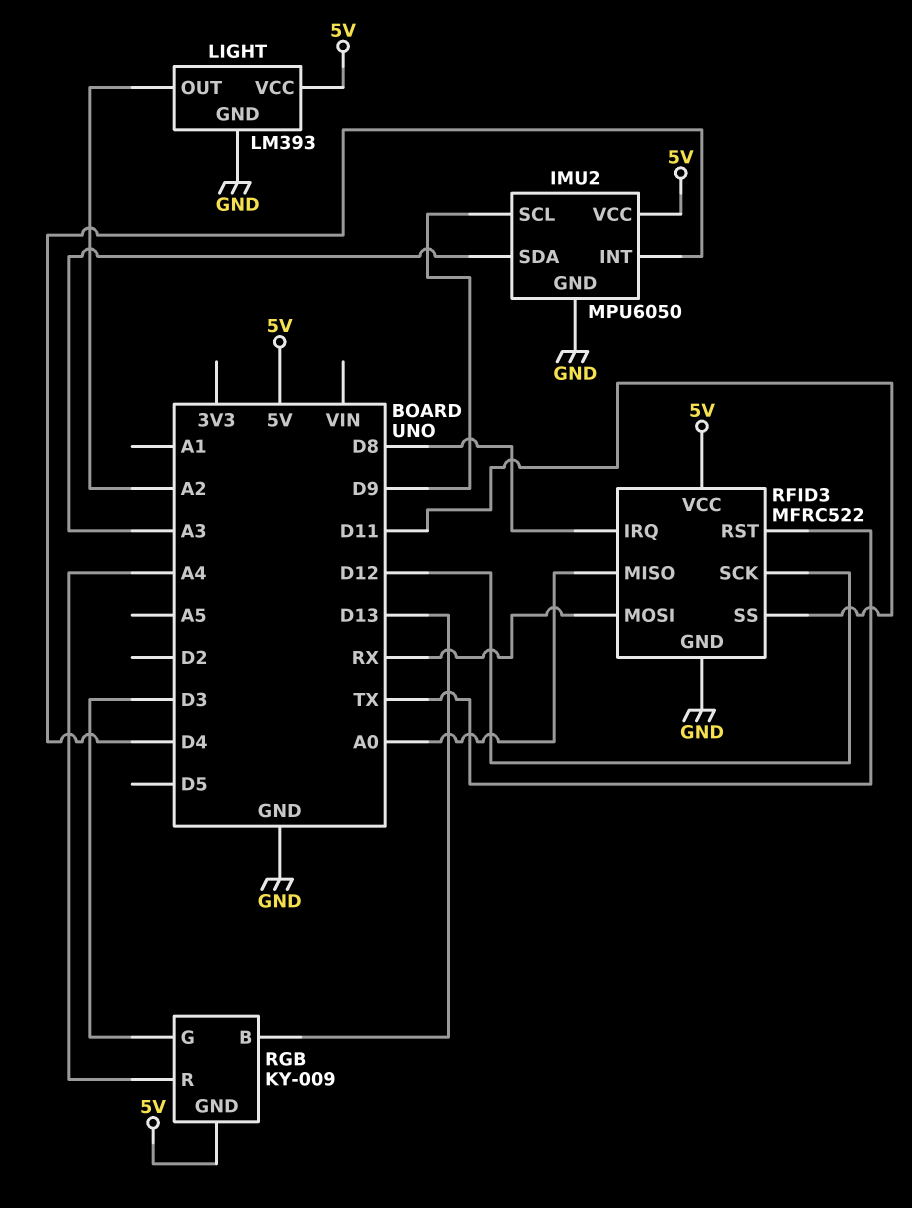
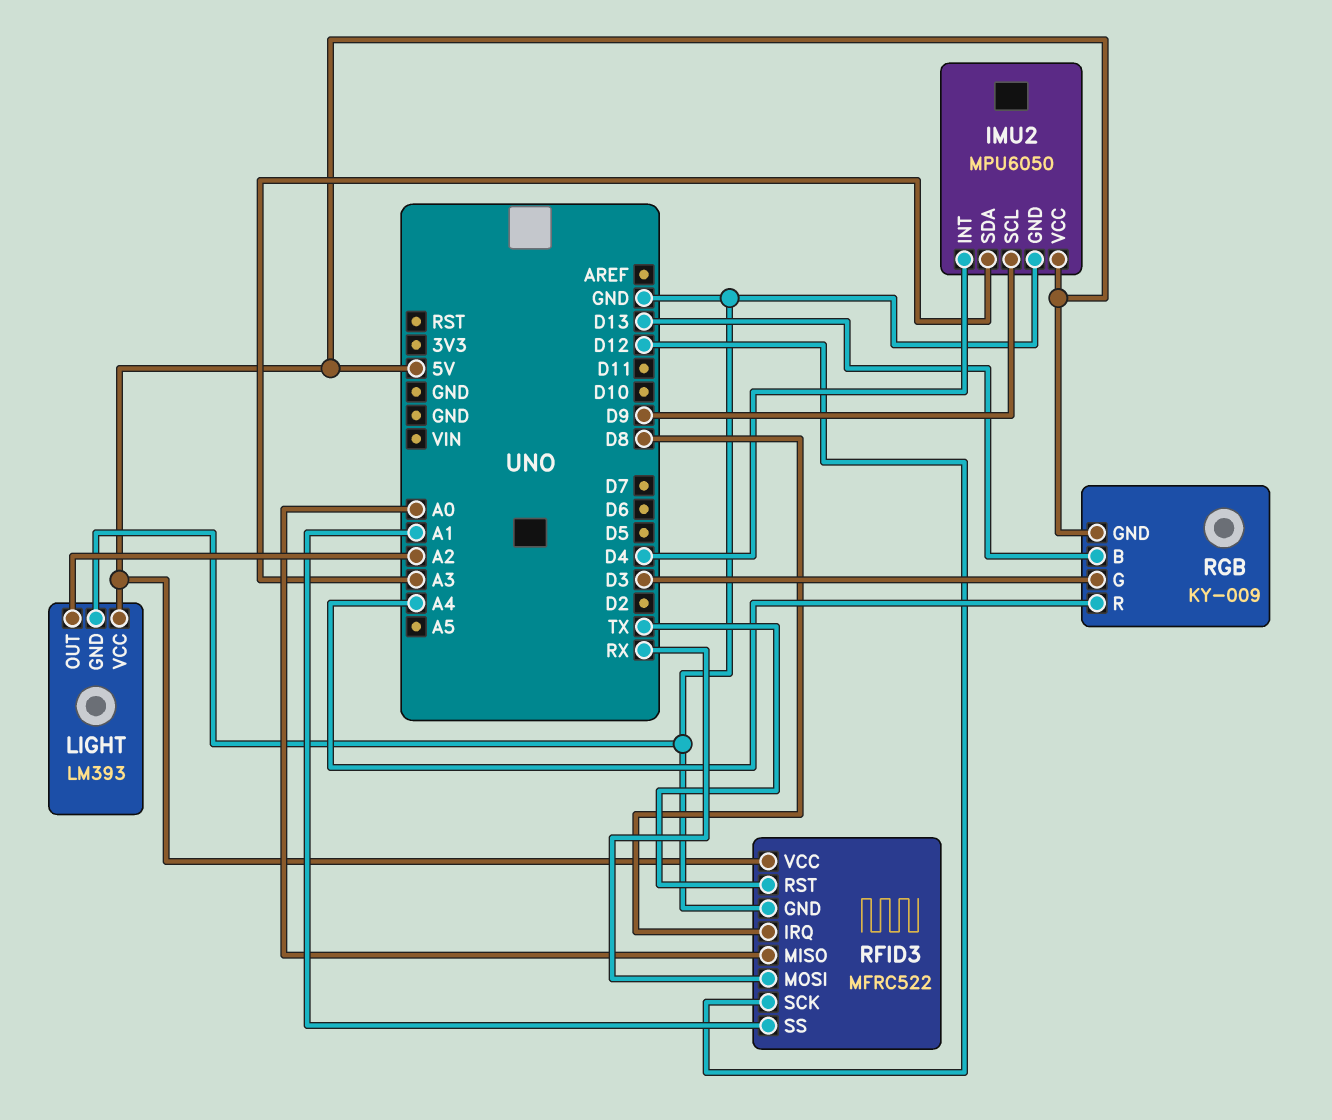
RFID3 pin SS: D11 -> A1

